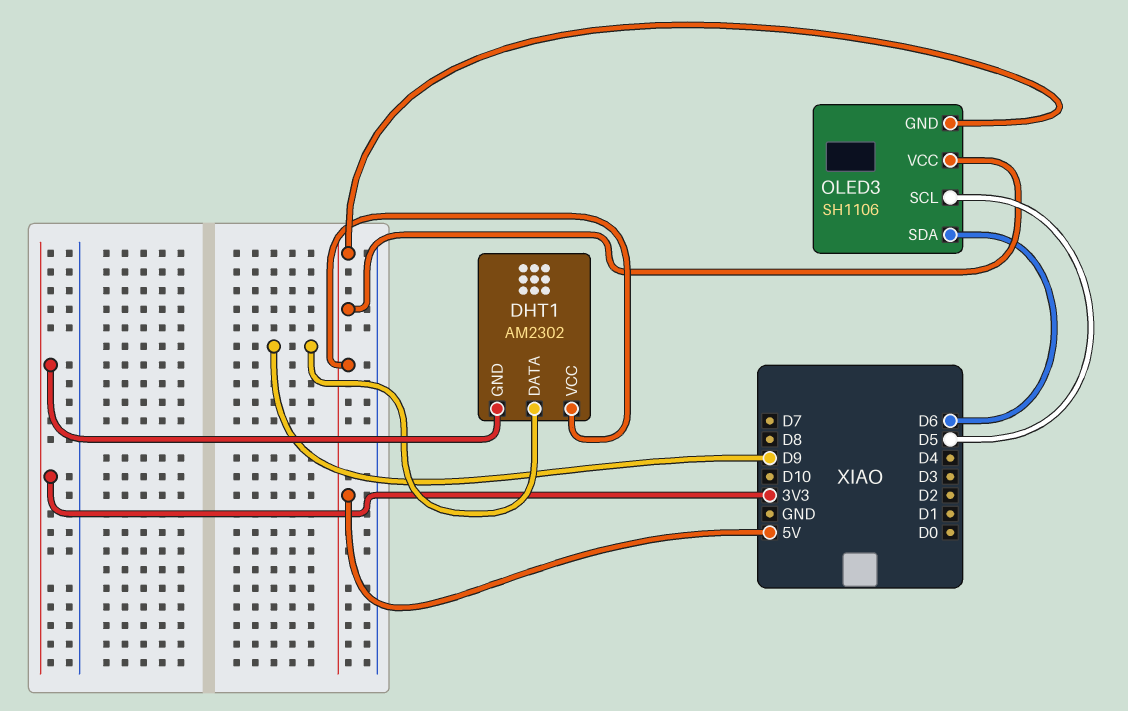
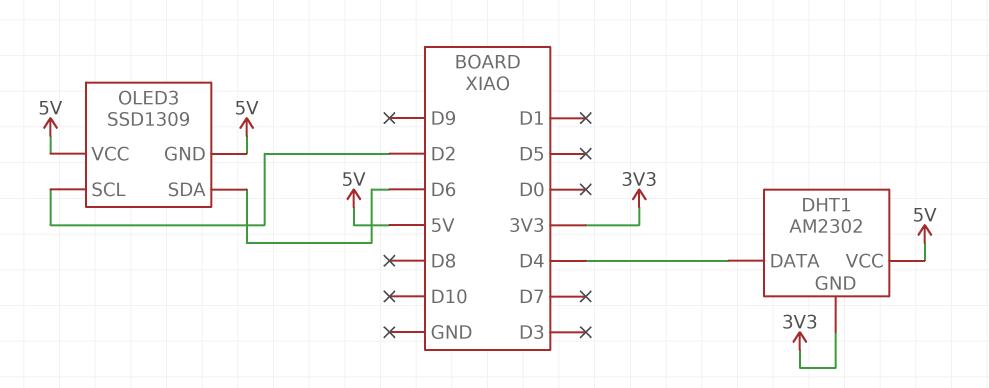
DHT1 pin DATA: D9 -> D4
OLED3: SH1106 -> SSD1309
OLED3 pin SCL: D5 -> D2

